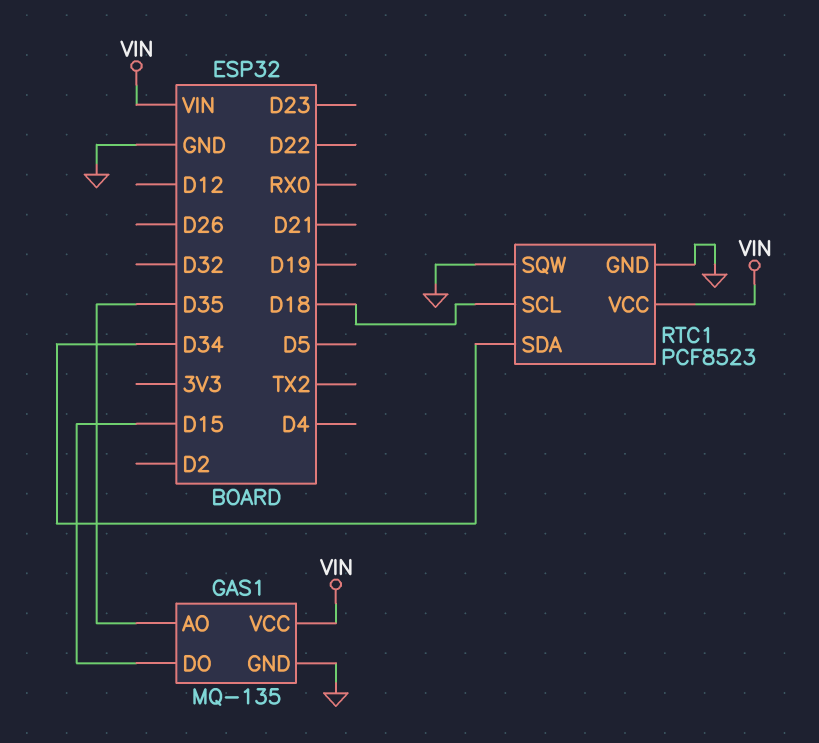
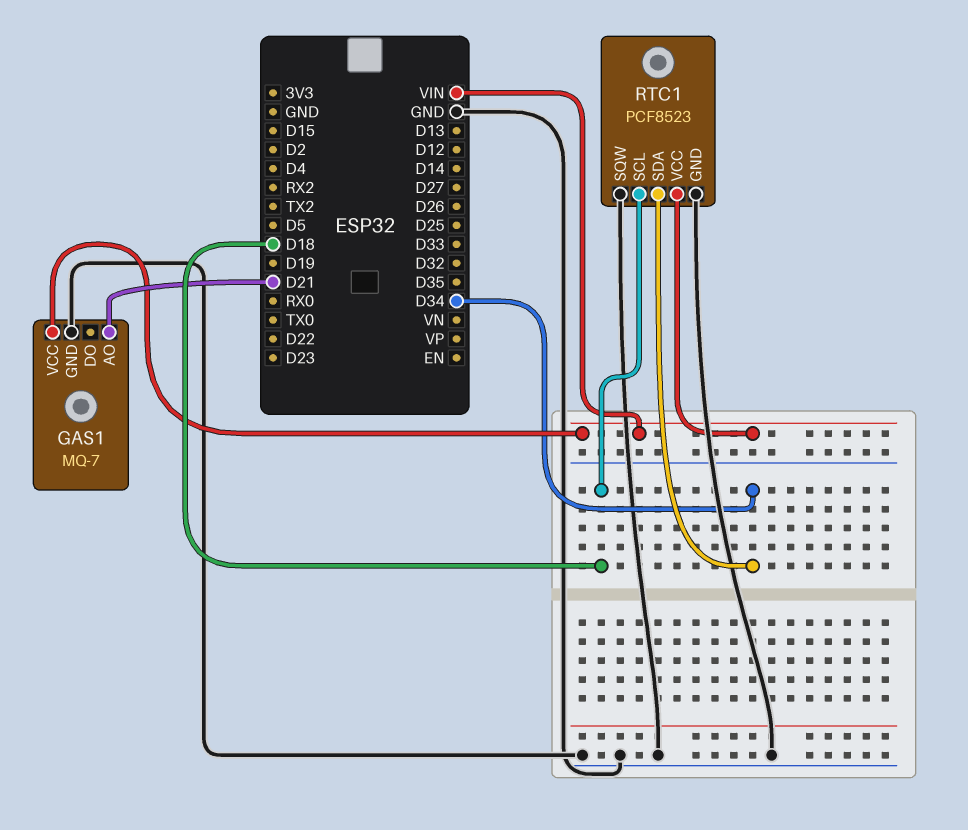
GAS1: MQ-135 -> MQ-7
GAS1 pin AO: D35 -> D21
GAS1 pin DO: D15 -> none

